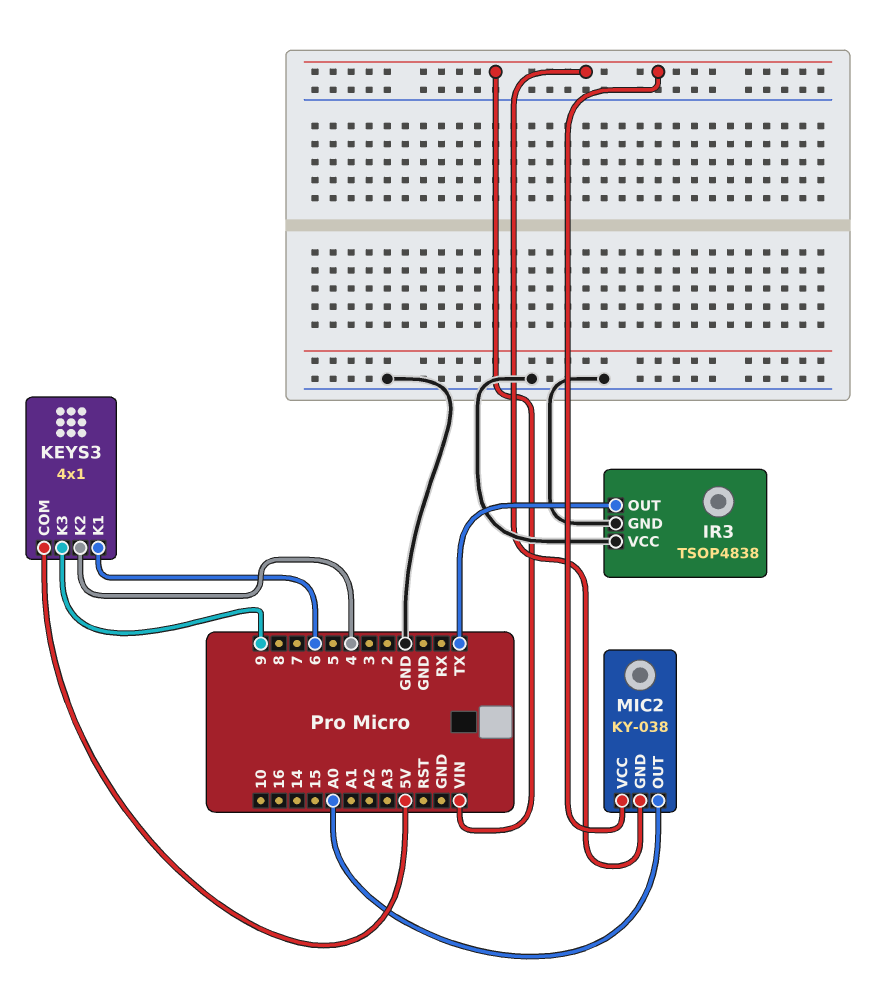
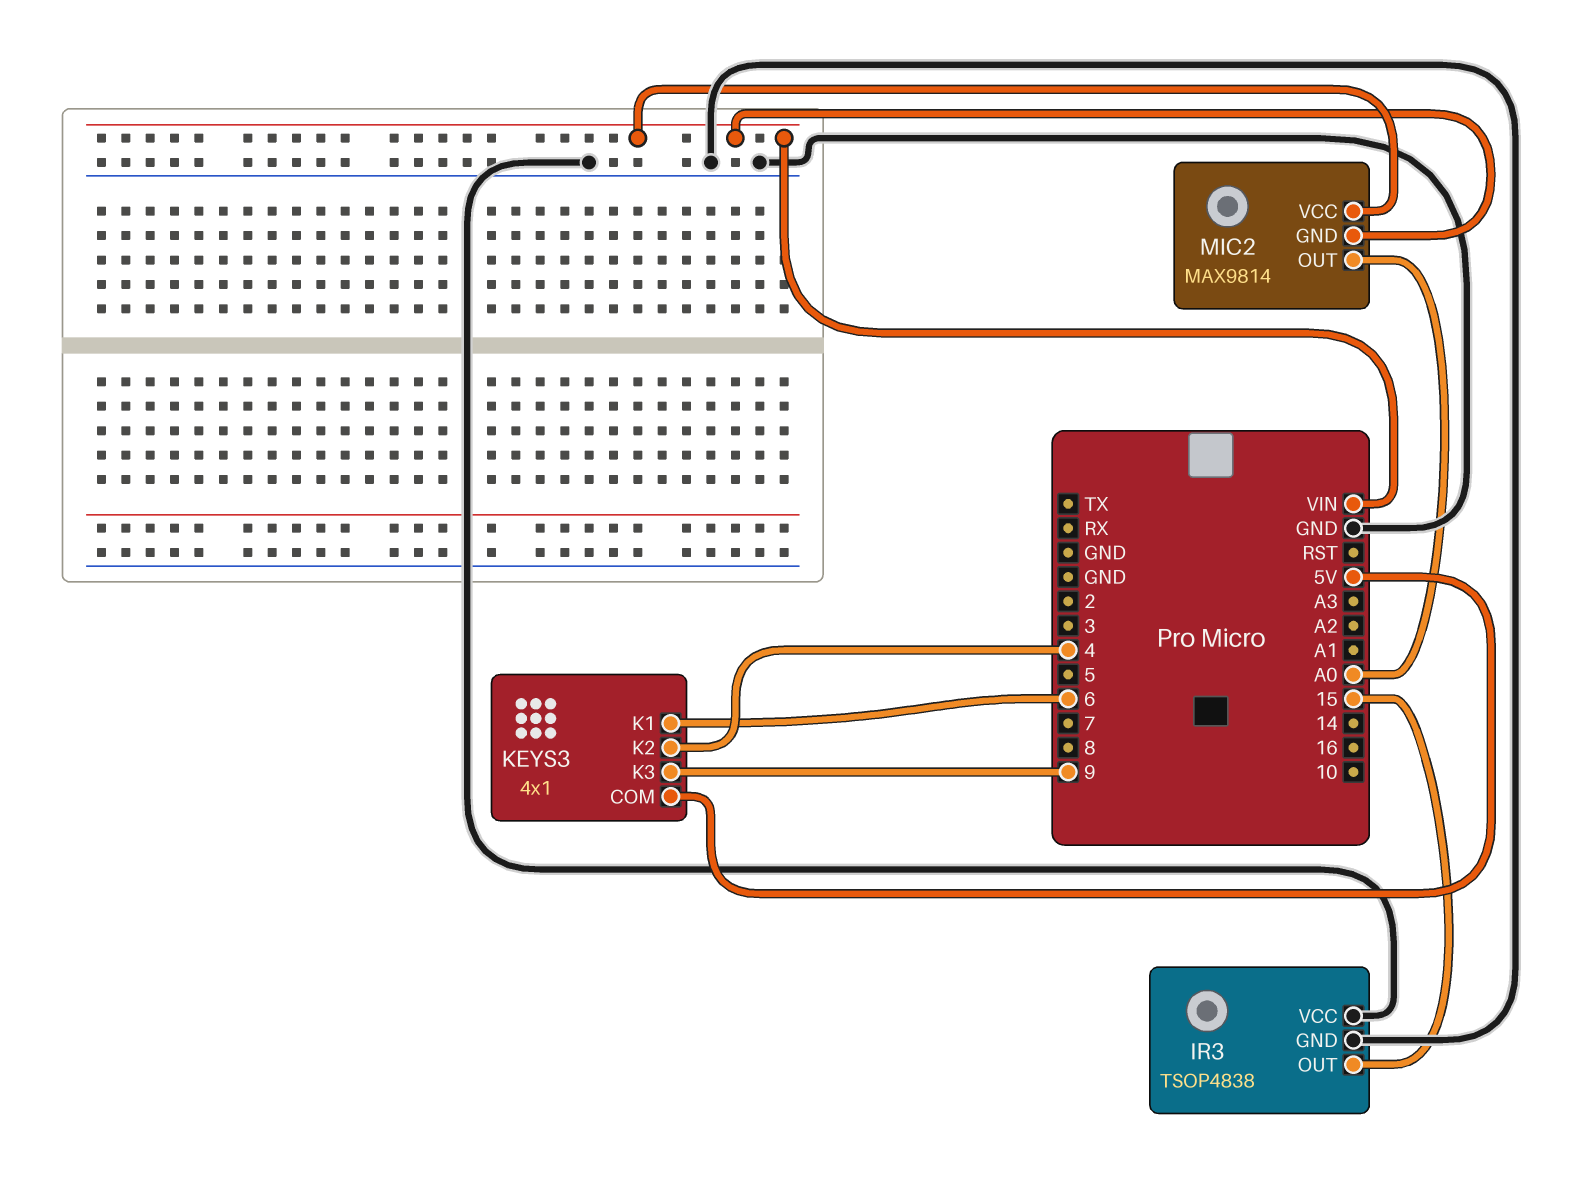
IR3 pin OUT: TX -> 15
MIC2: KY-038 -> MAX9814

